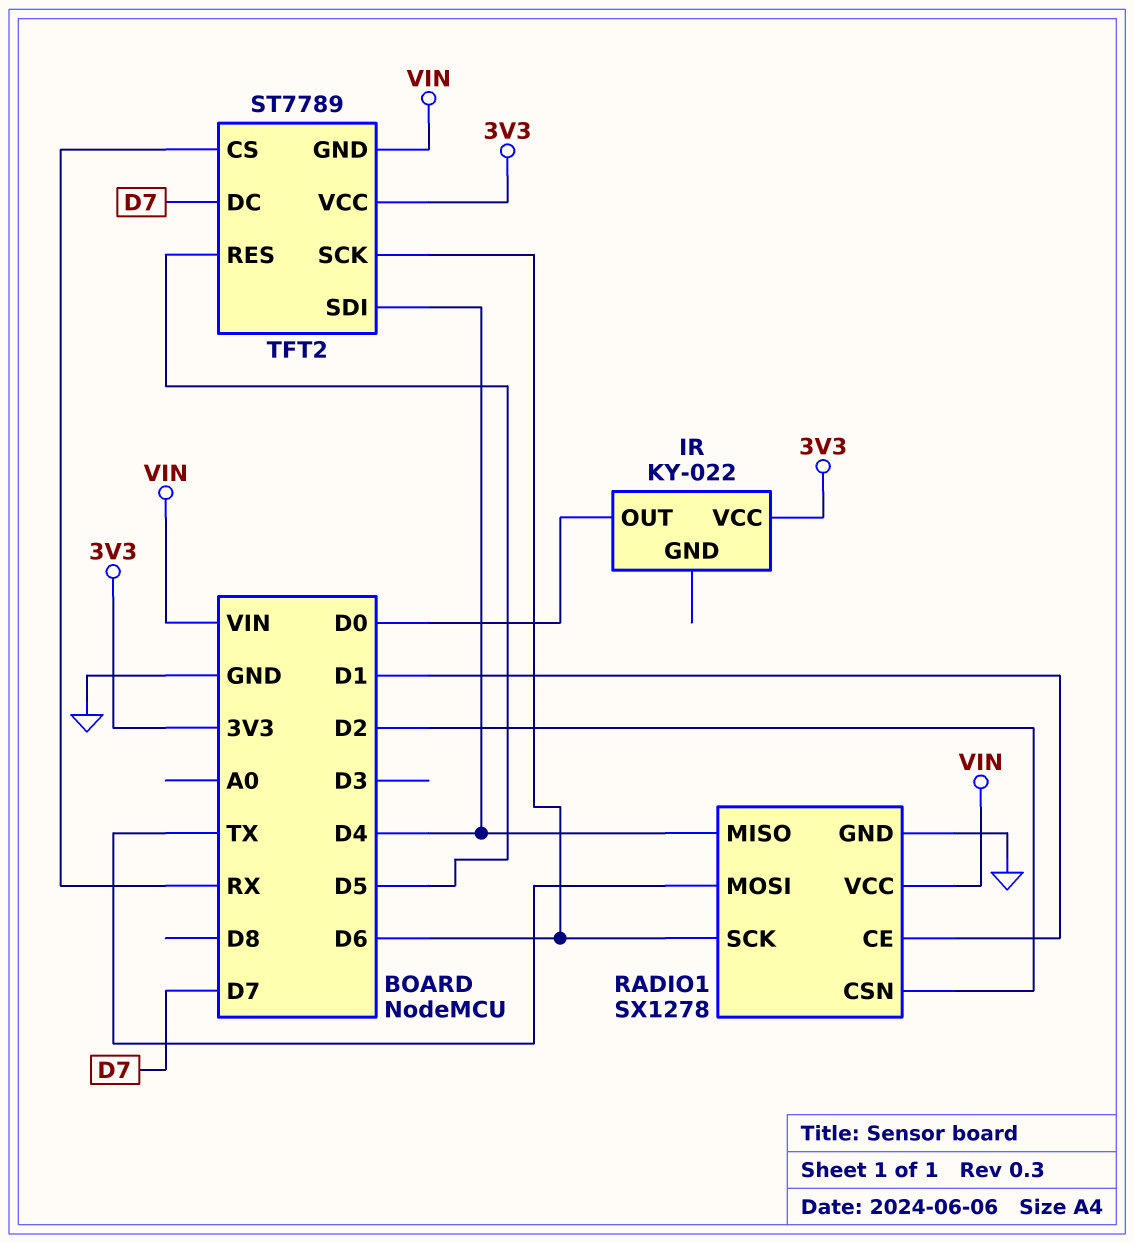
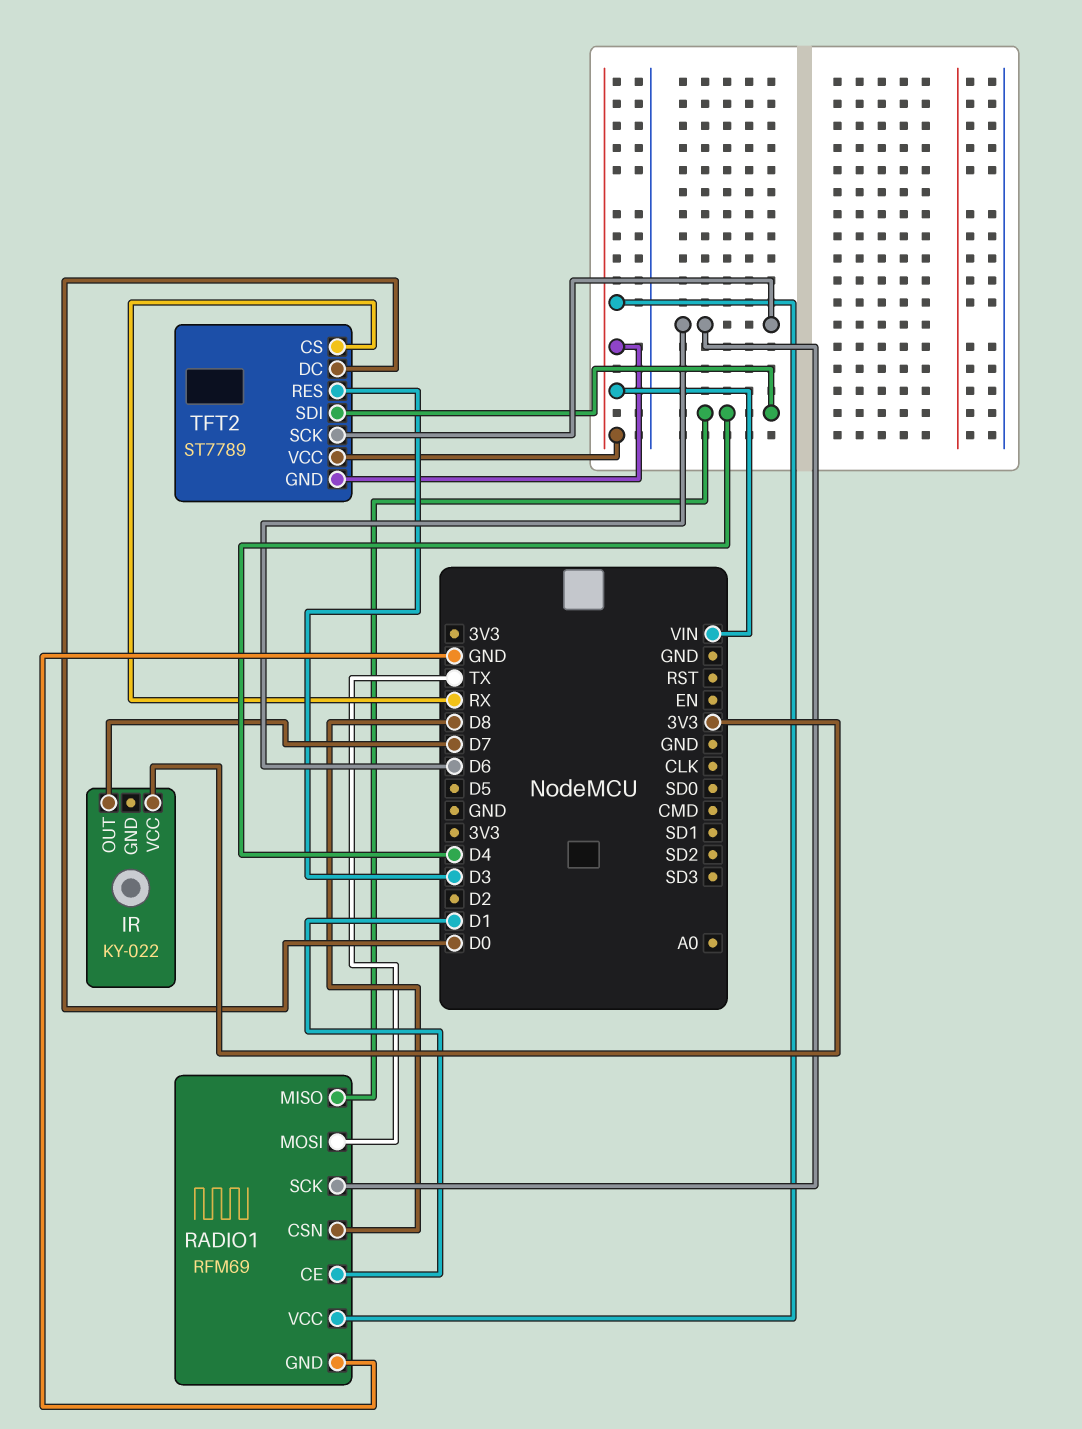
IR pin OUT: D0 -> D7
RADIO1: SX1278 -> RFM69
RADIO1 pin CSN: D2 -> D8
TFT2 pin DC: D7 -> D0
TFT2 pin RES: D5 -> D3
TFT2 pin VCC: 3V3 -> VIN

